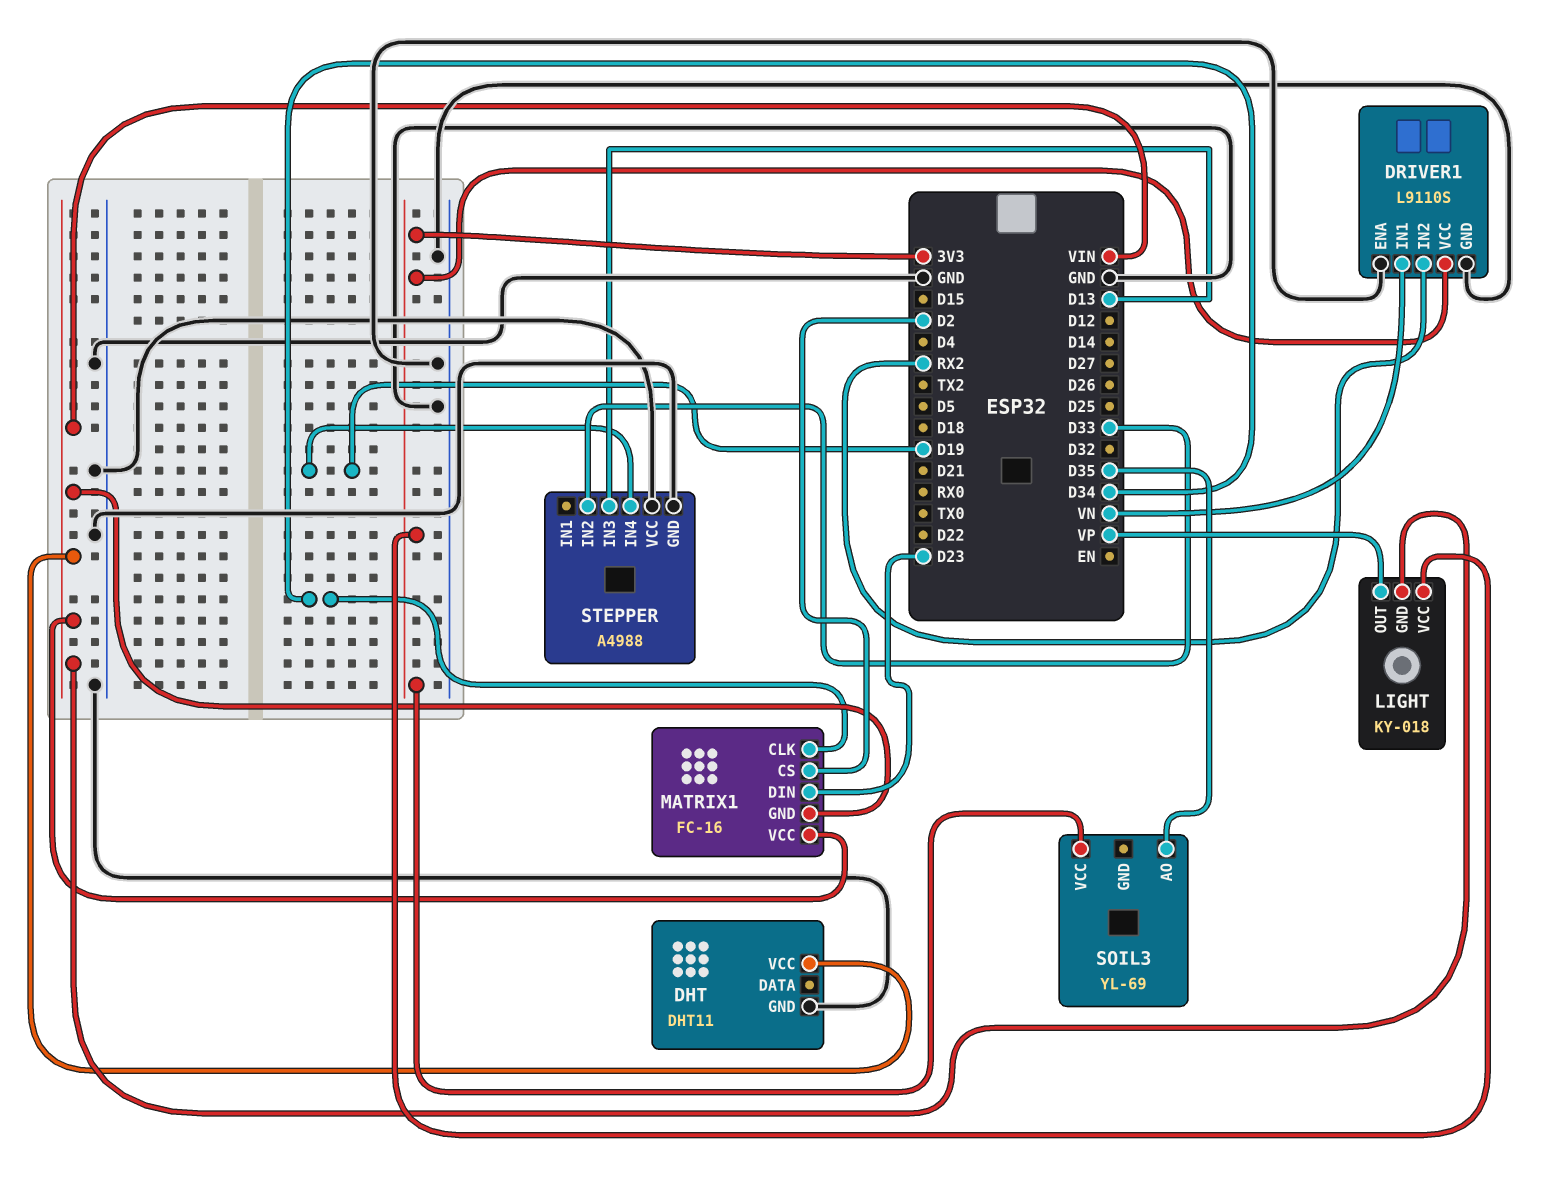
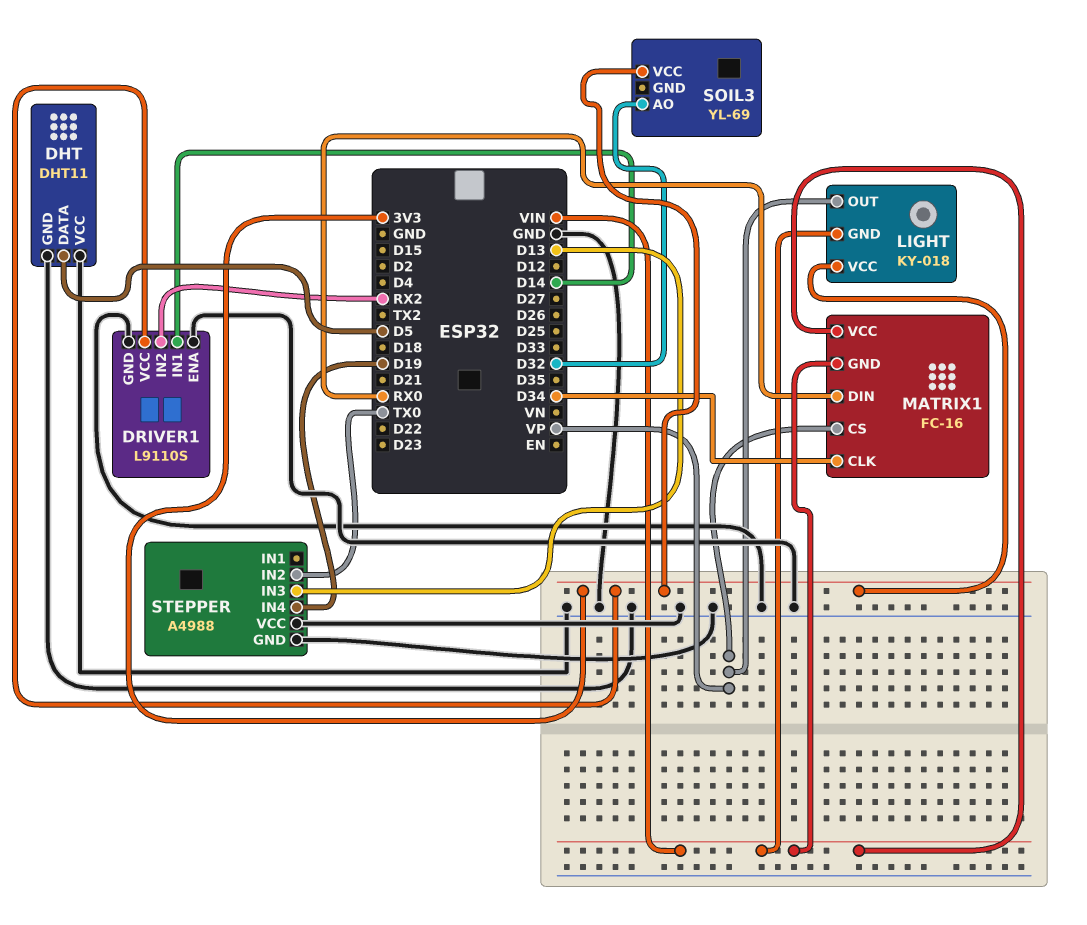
DHT pin DATA: none -> D5
DHT pin VCC: VIN -> GND
DRIVER1 pin IN1: VN -> D14
MATRIX1 pin CS: D2 -> VP
MATRIX1 pin DIN: D23 -> RX0
SOIL3 pin AO: D35 -> D32
STEPPER pin IN2: D33 -> TX0

